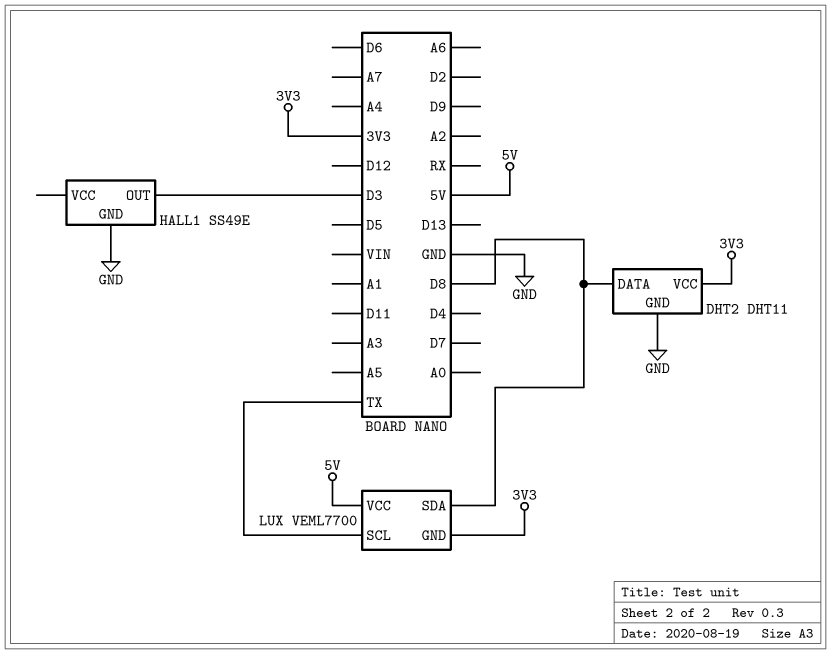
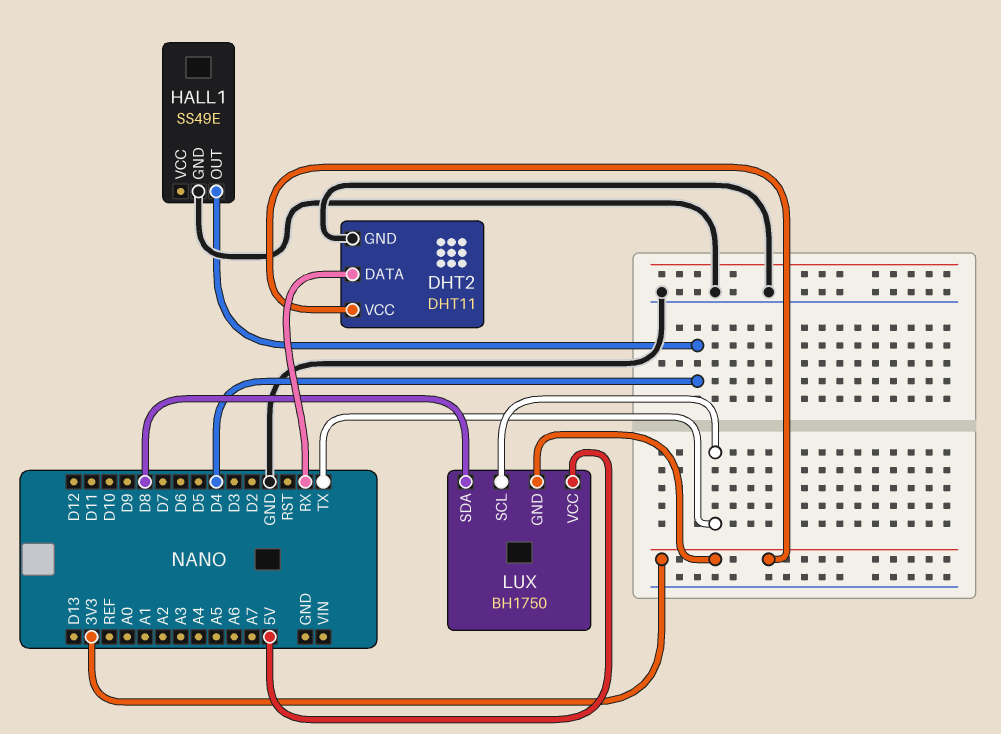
DHT2 pin DATA: D8 -> RX
HALL1 pin OUT: D3 -> D4
LUX: VEML7700 -> BH1750

